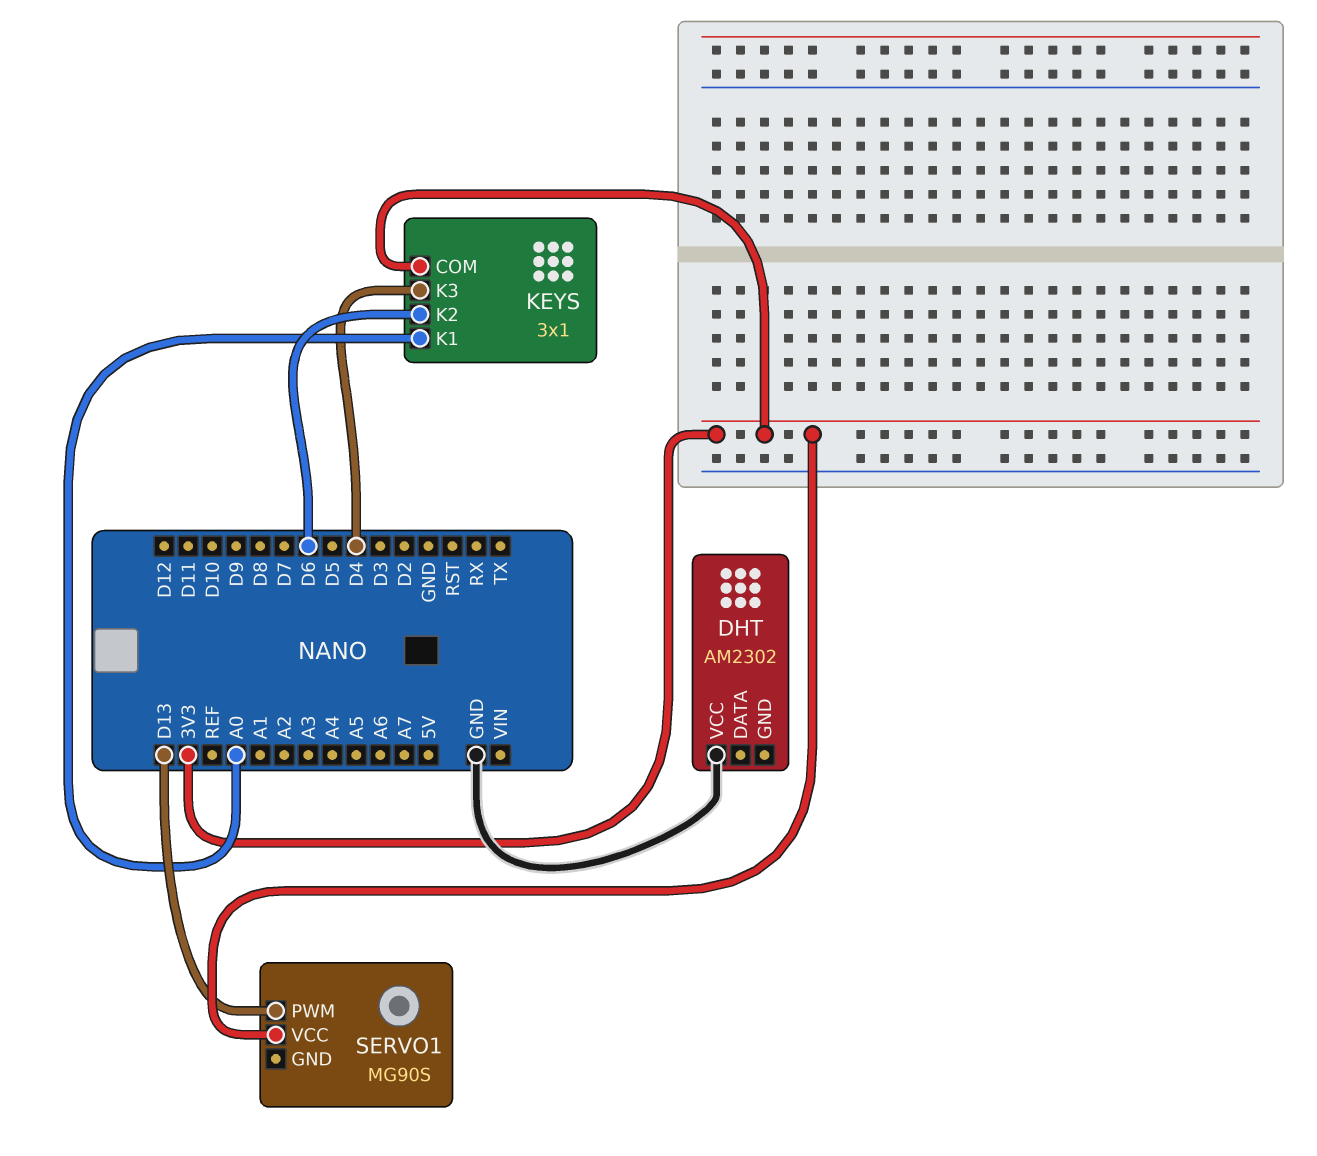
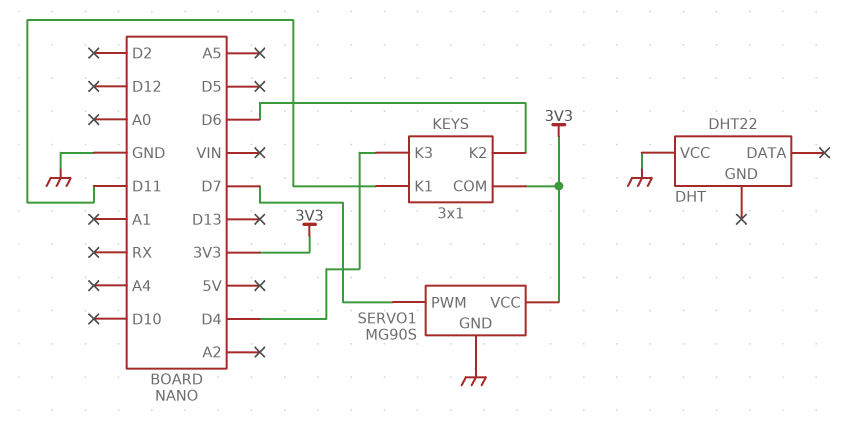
DHT: AM2302 -> DHT22
KEYS pin K1: A0 -> D11
SERVO1 pin GND: none -> GND
SERVO1 pin PWM: D13 -> D7

